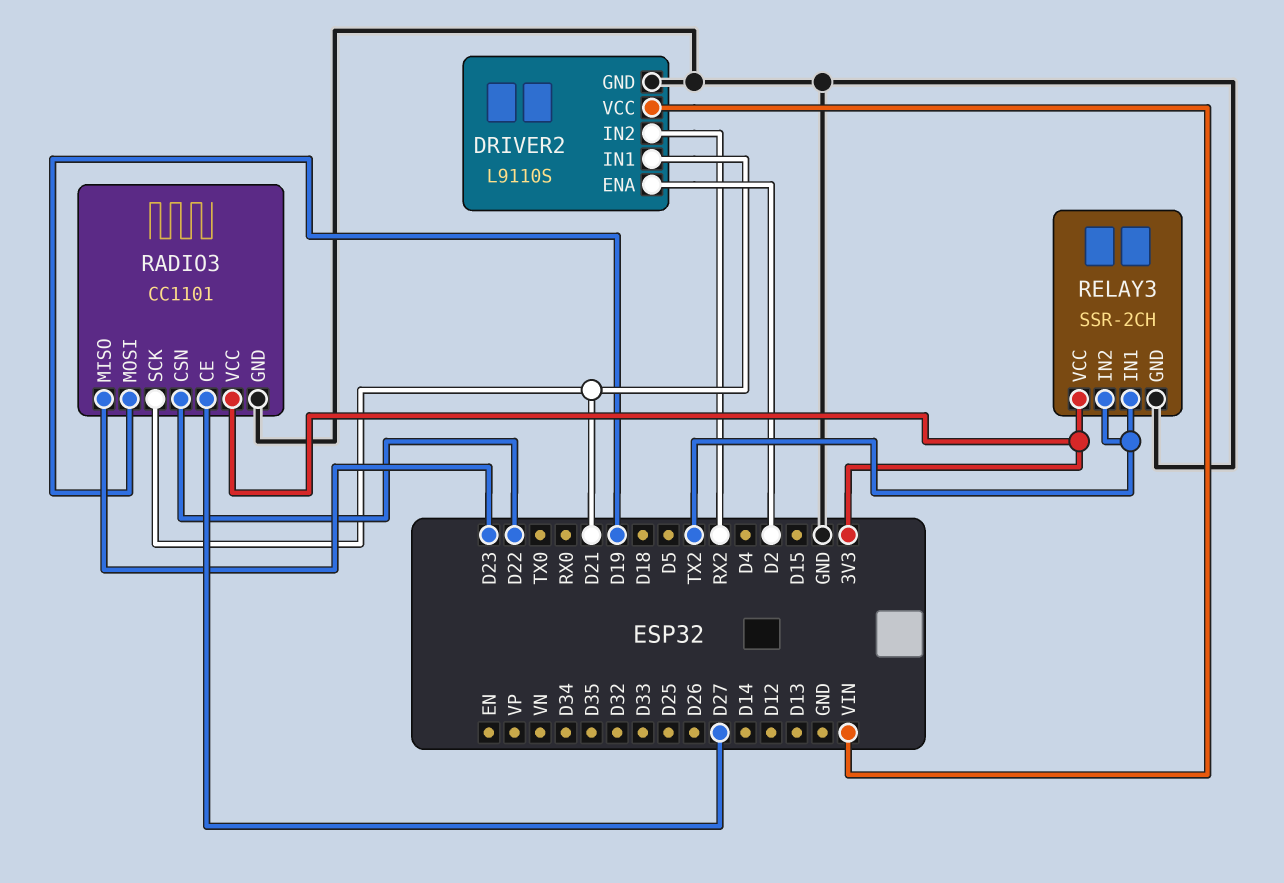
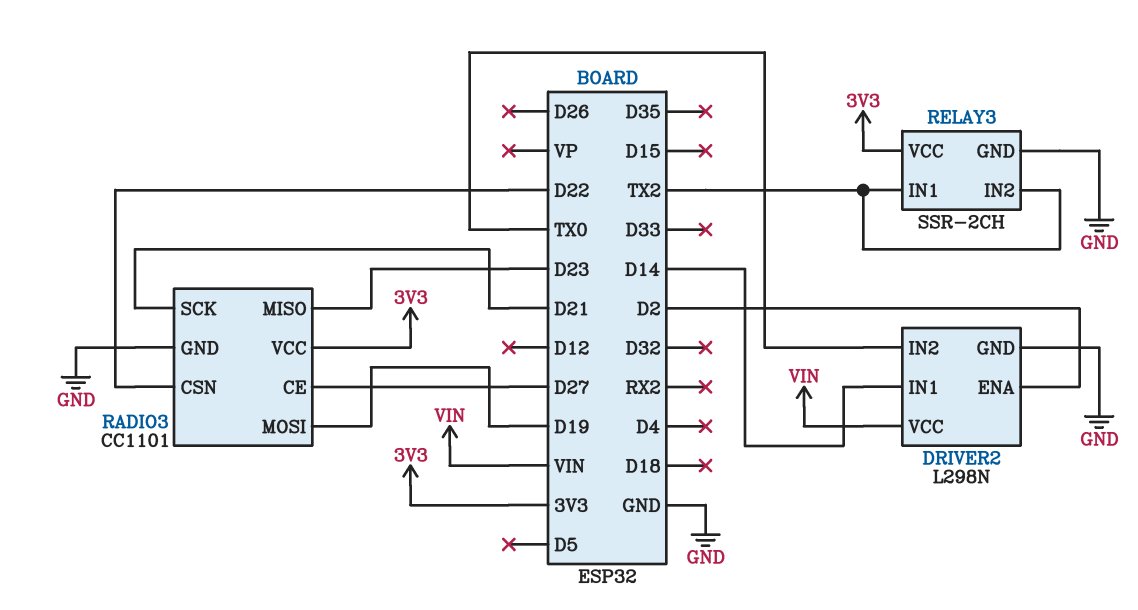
DRIVER2: L9110S -> L298N
DRIVER2 pin IN1: D21 -> D14
DRIVER2 pin IN2: RX2 -> TX0

